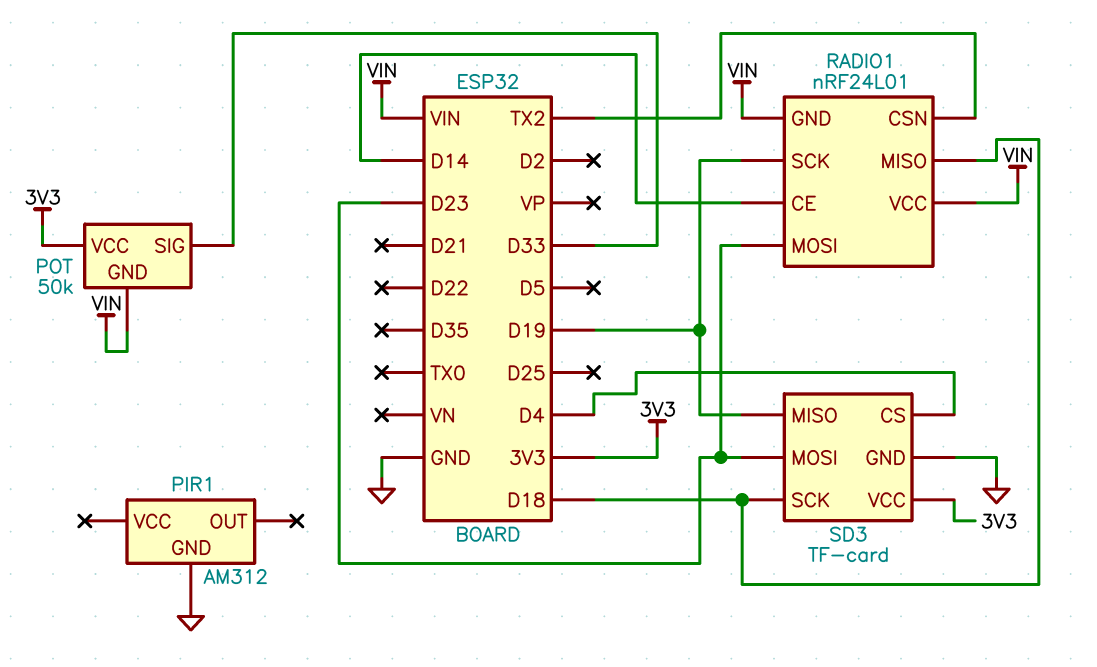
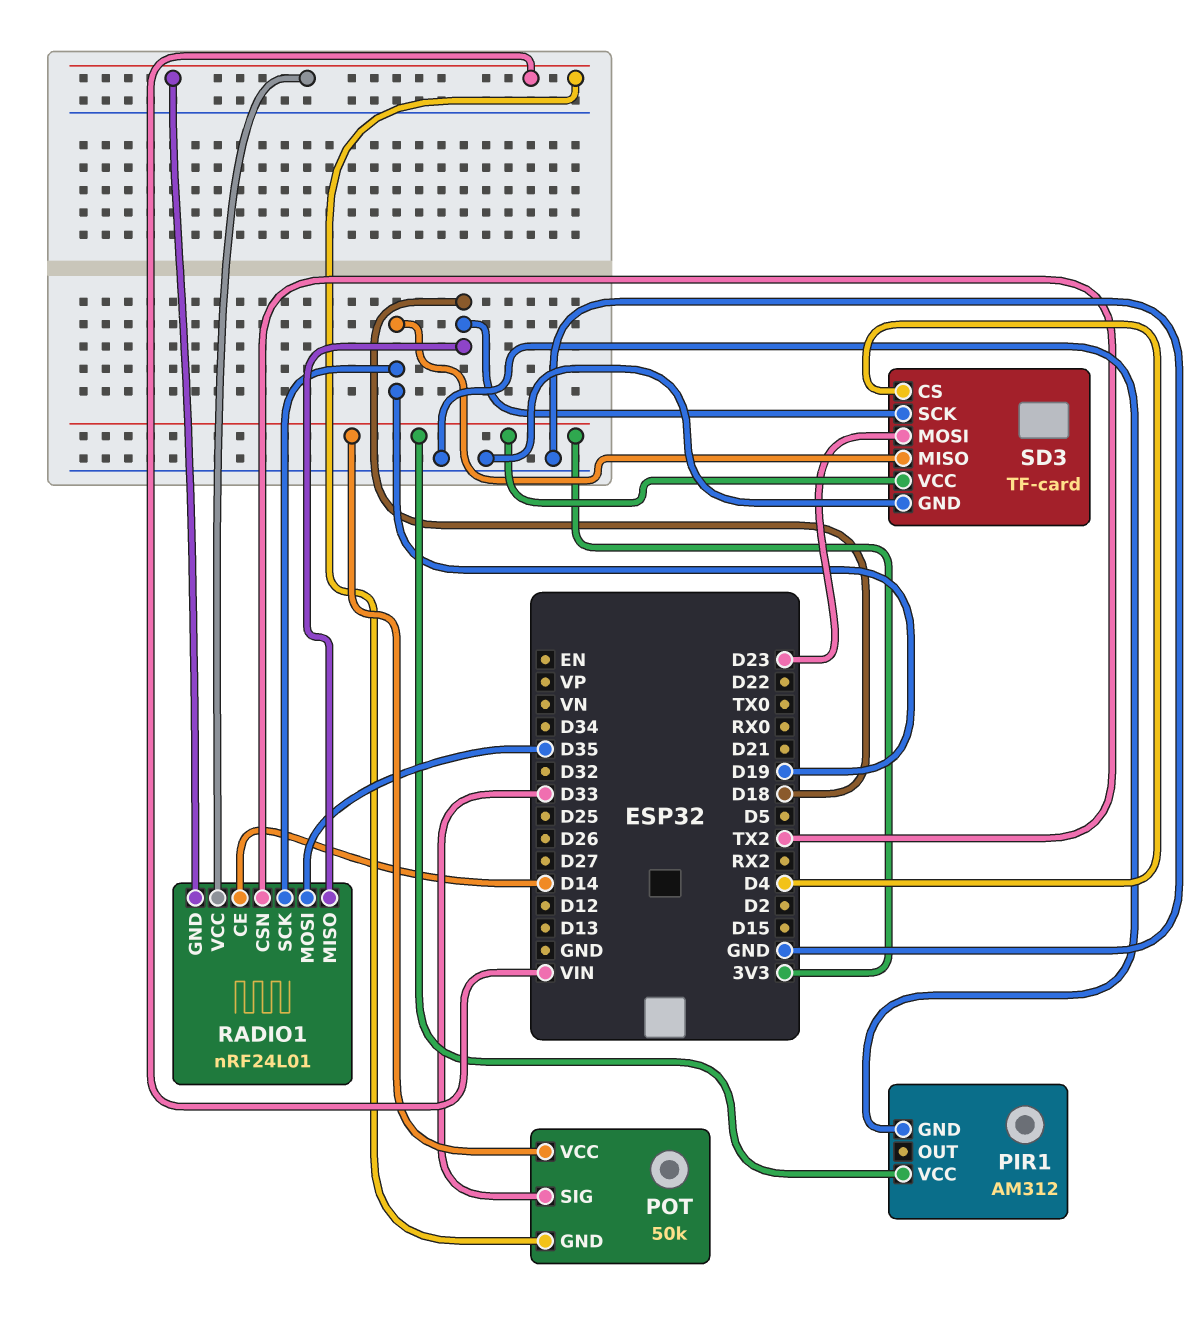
PIR1 pin VCC: none -> 3V3
RADIO1 pin MOSI: D23 -> D35

